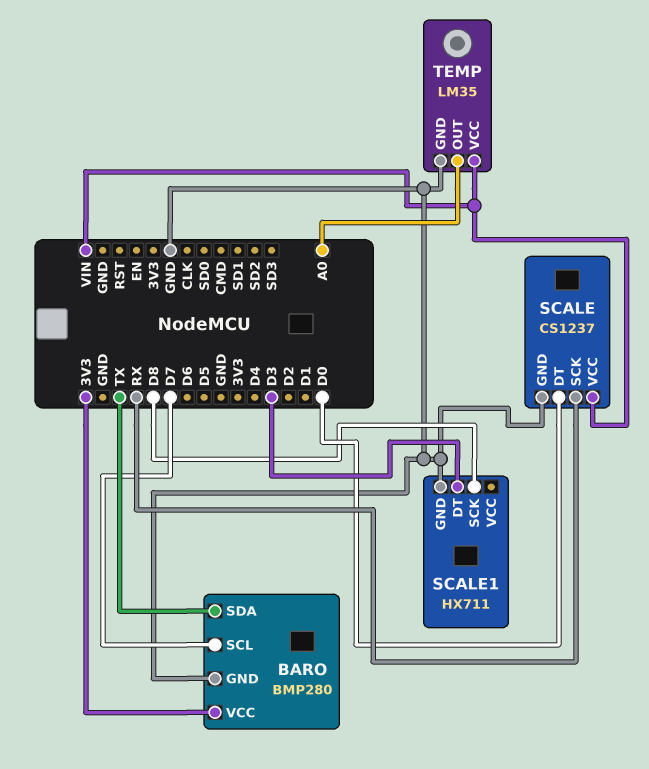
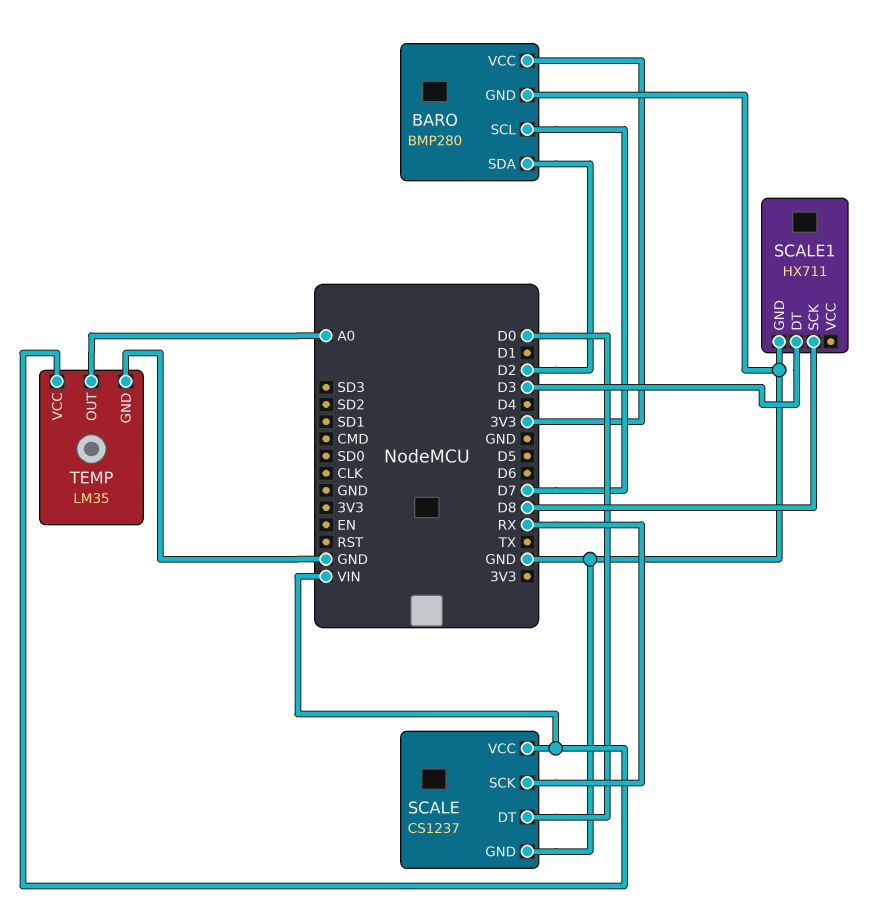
BARO pin SDA: TX -> D2

